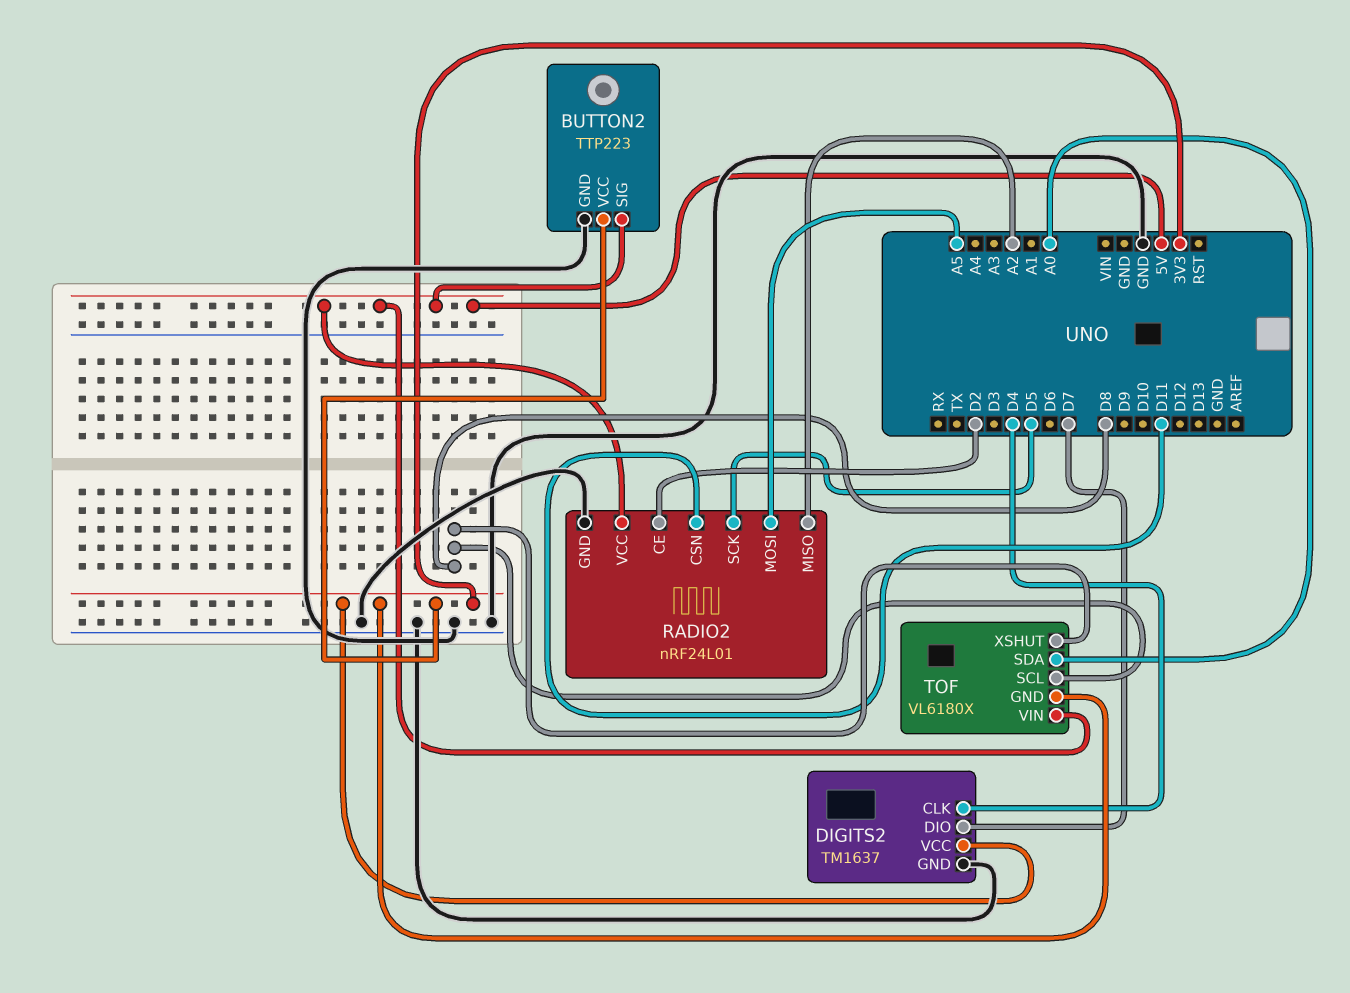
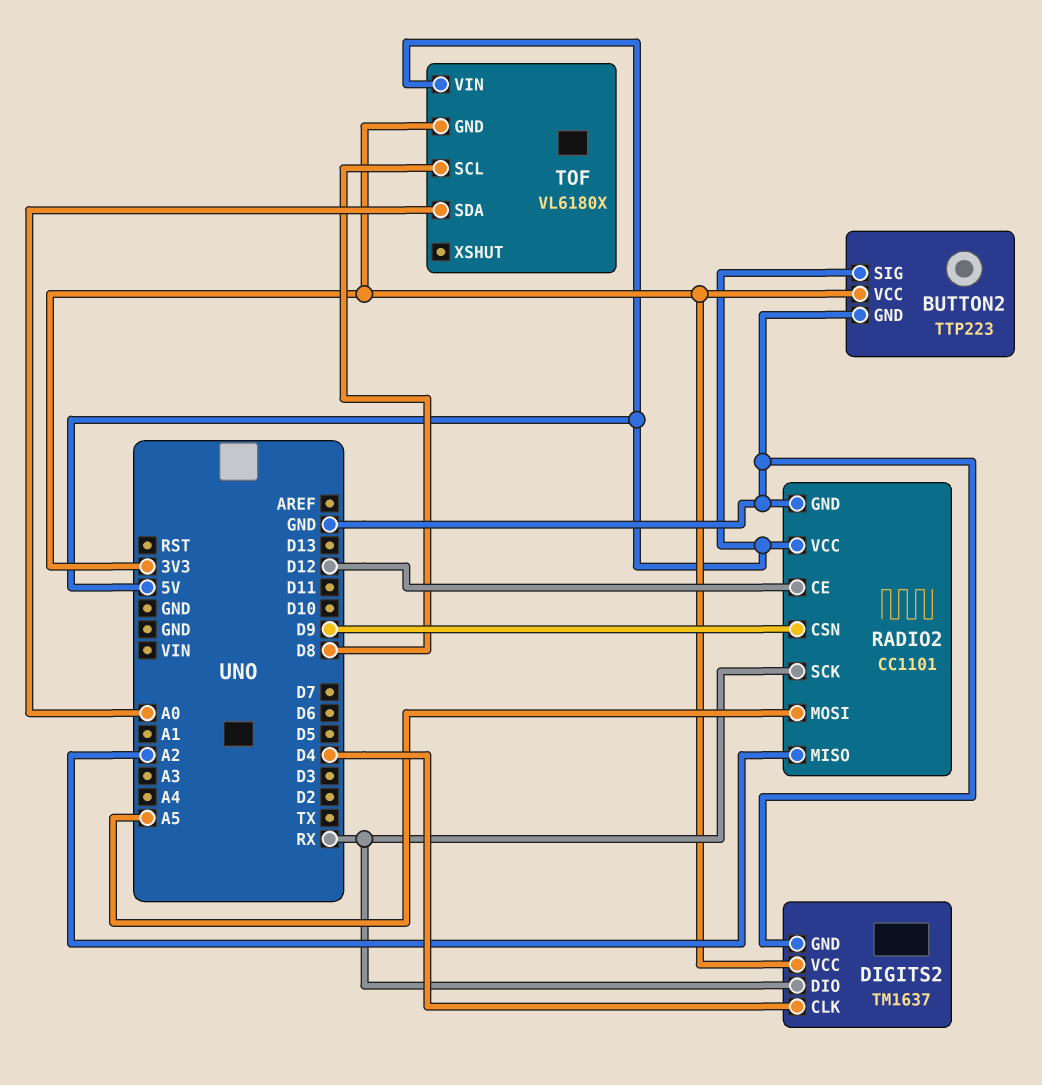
DIGITS2 pin DIO: D7 -> RX
RADIO2: nRF24L01 -> CC1101
RADIO2 pin CE: D2 -> D12
RADIO2 pin CSN: D11 -> D9
RADIO2 pin SCK: D5 -> RX
TOF pin XSHUT: D8 -> none

